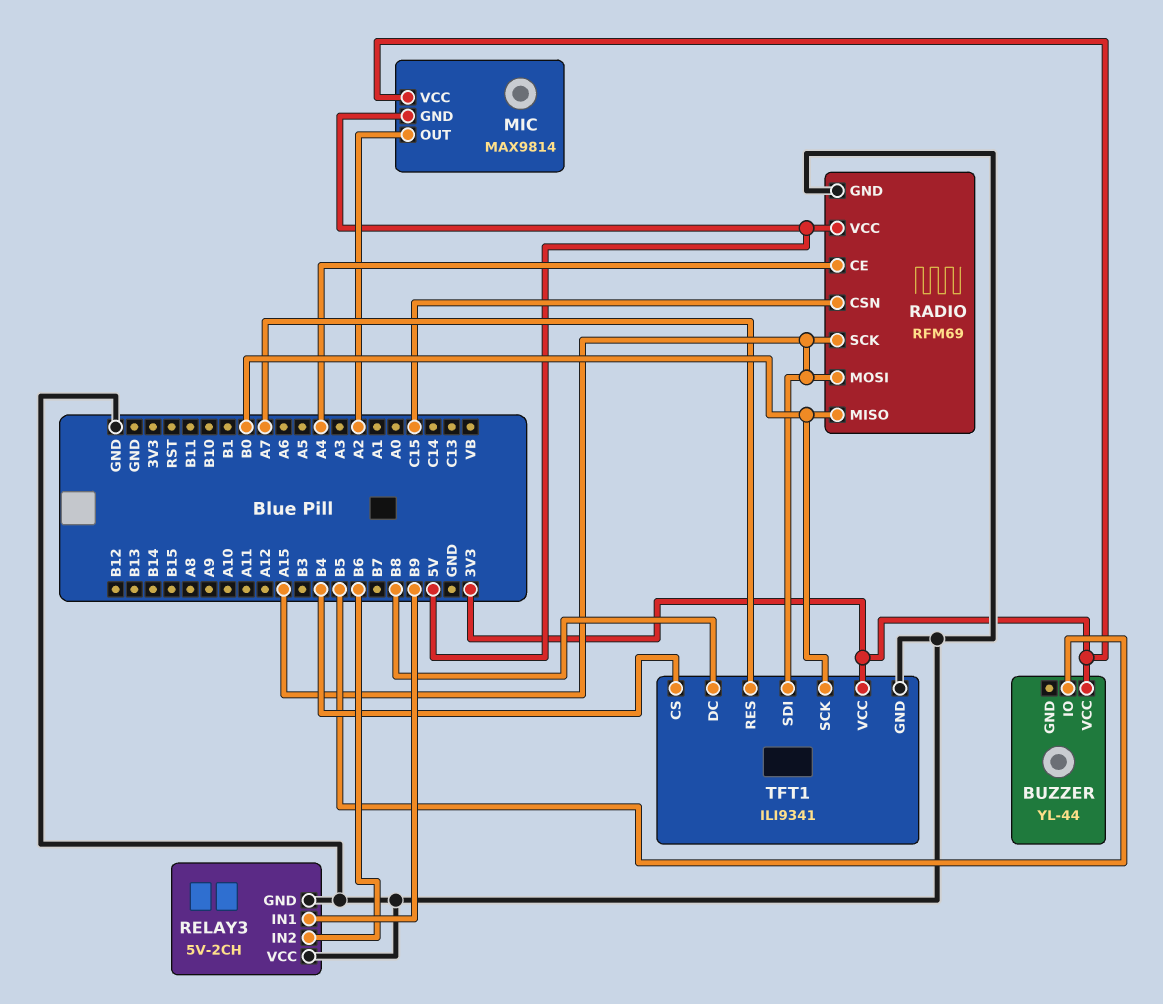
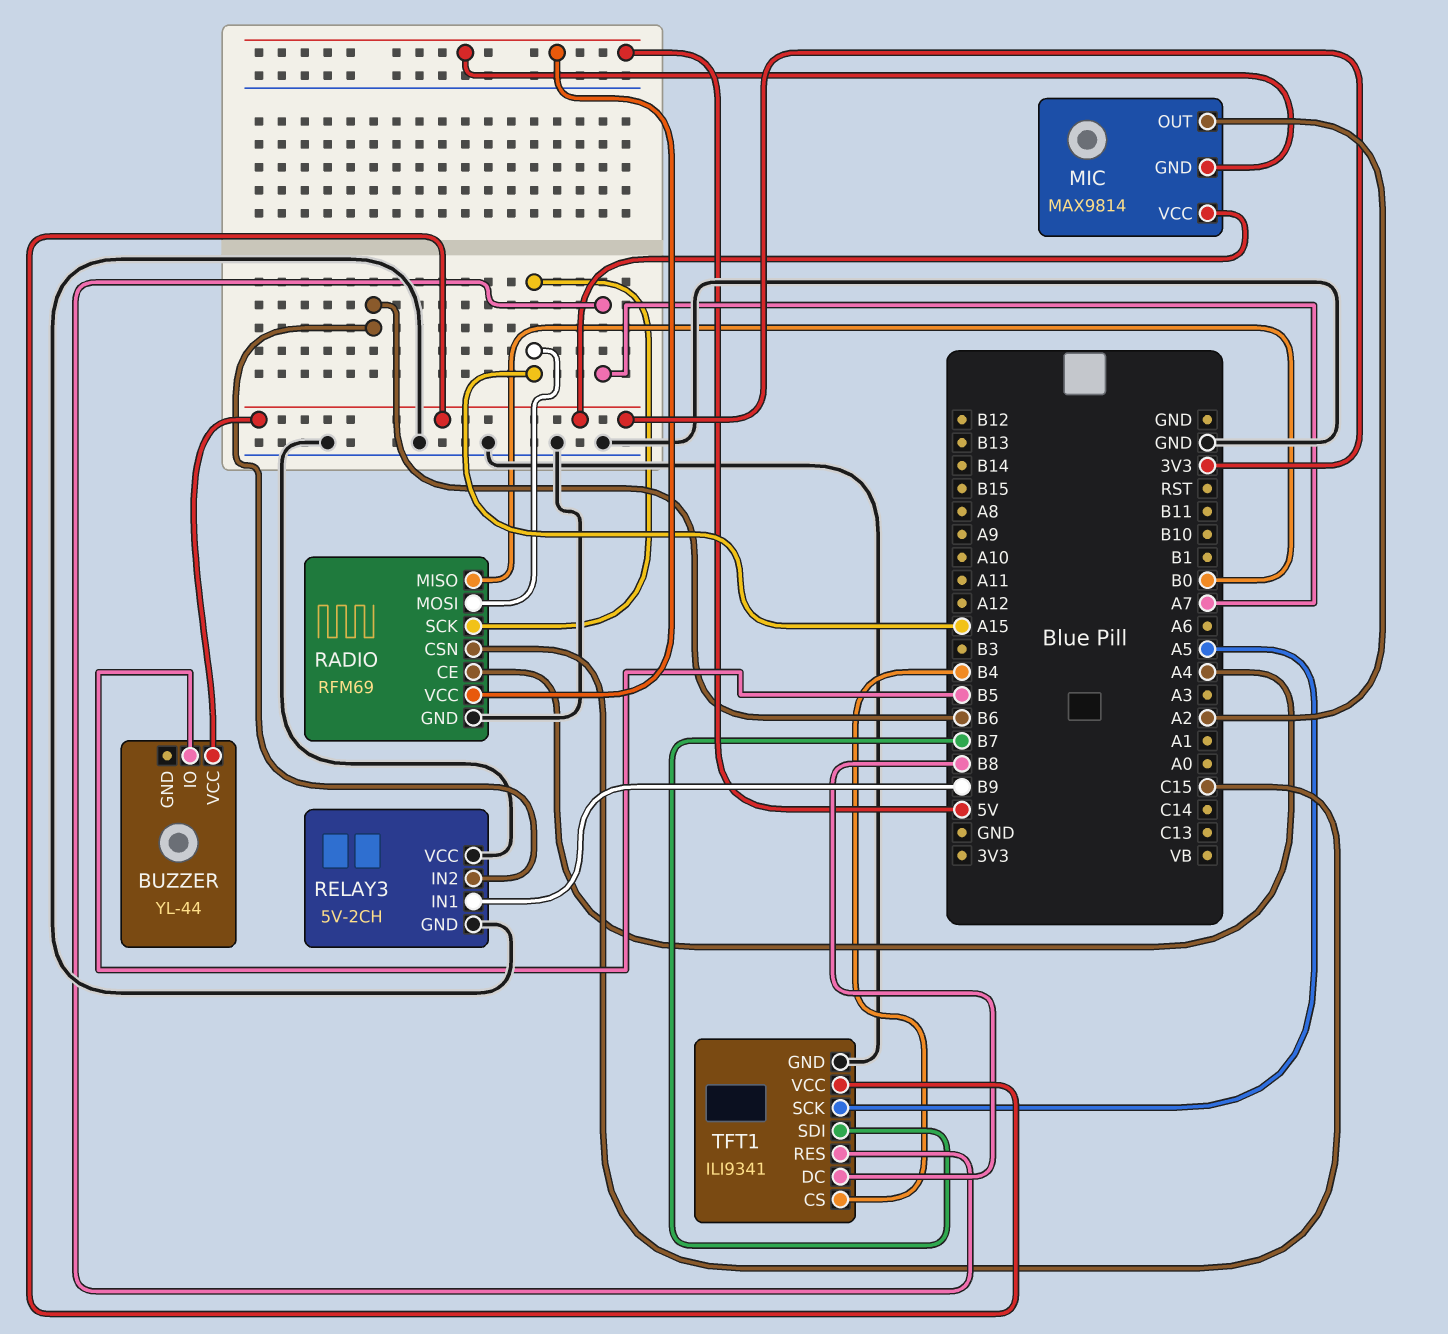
TFT1 pin SCK: B0 -> A5
TFT1 pin SDI: A15 -> B7

